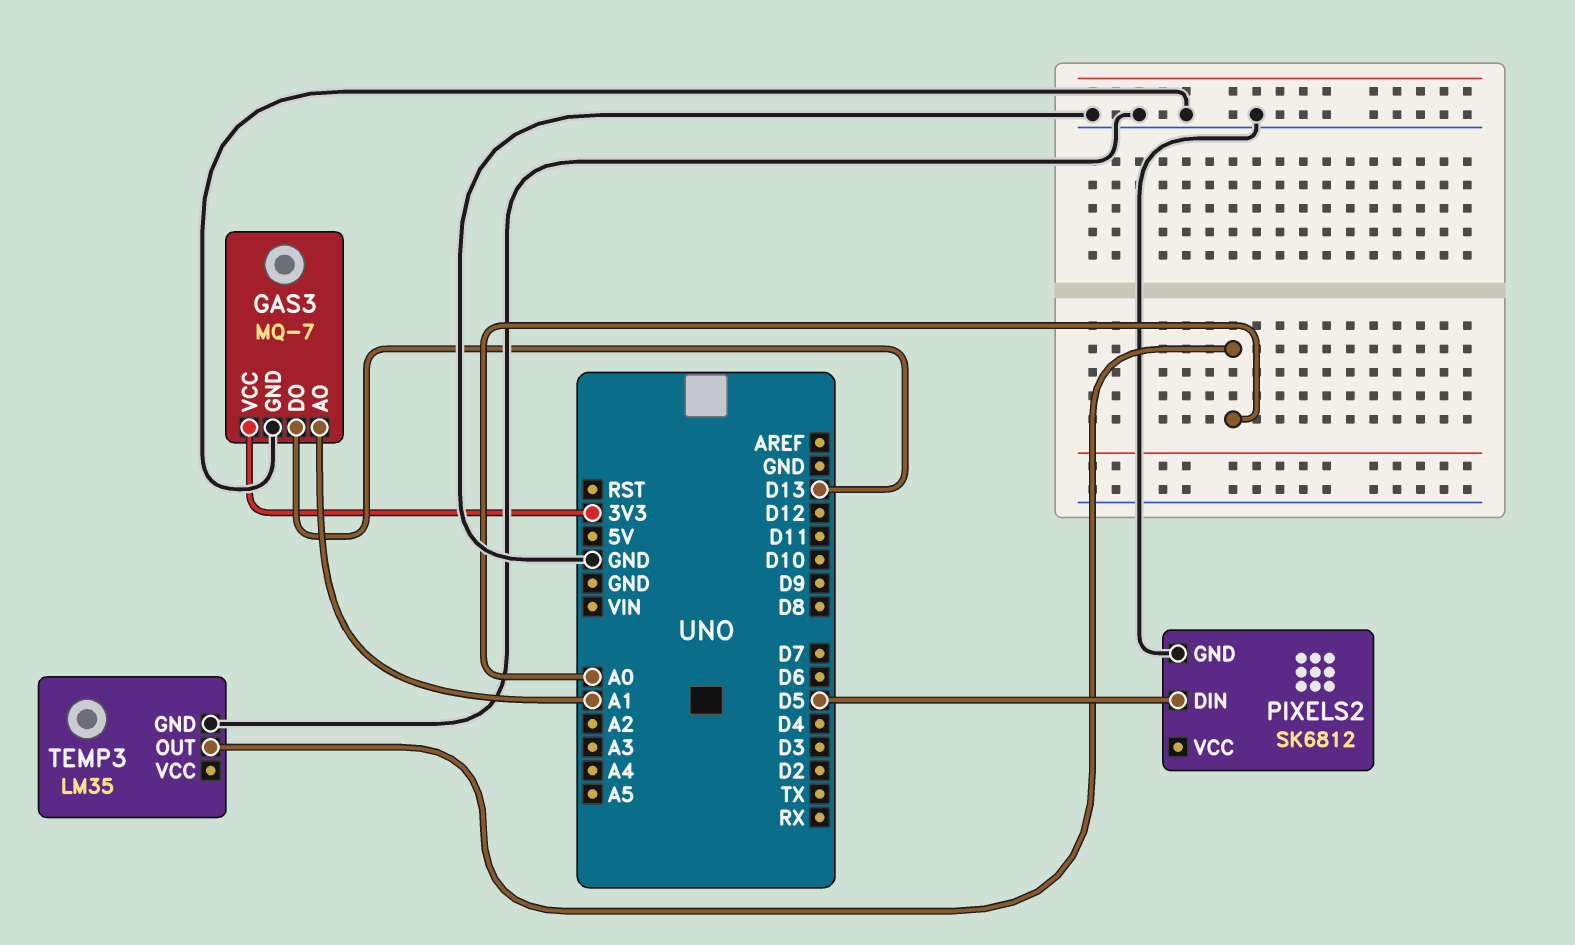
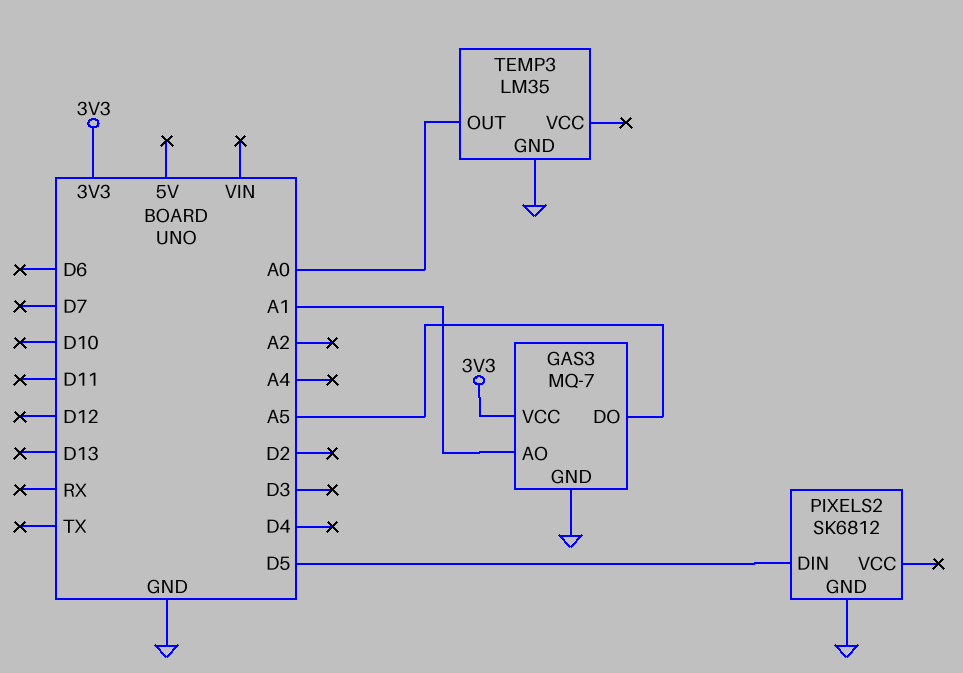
GAS3 pin DO: D13 -> A5

